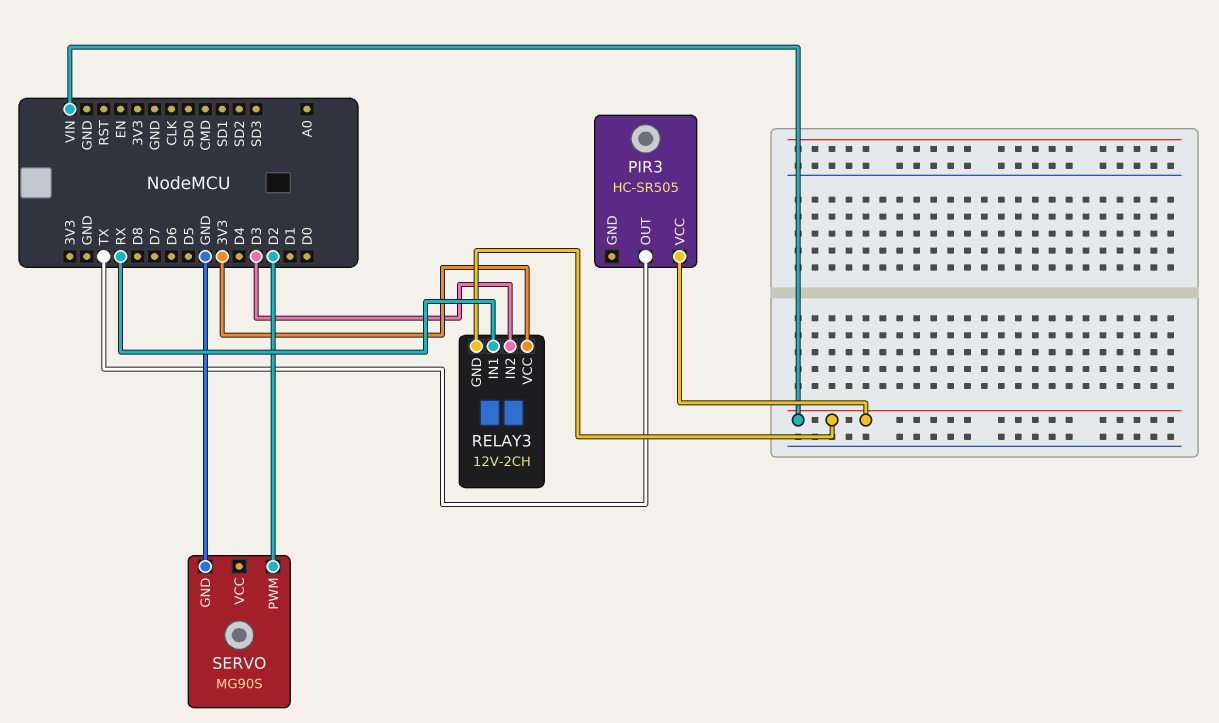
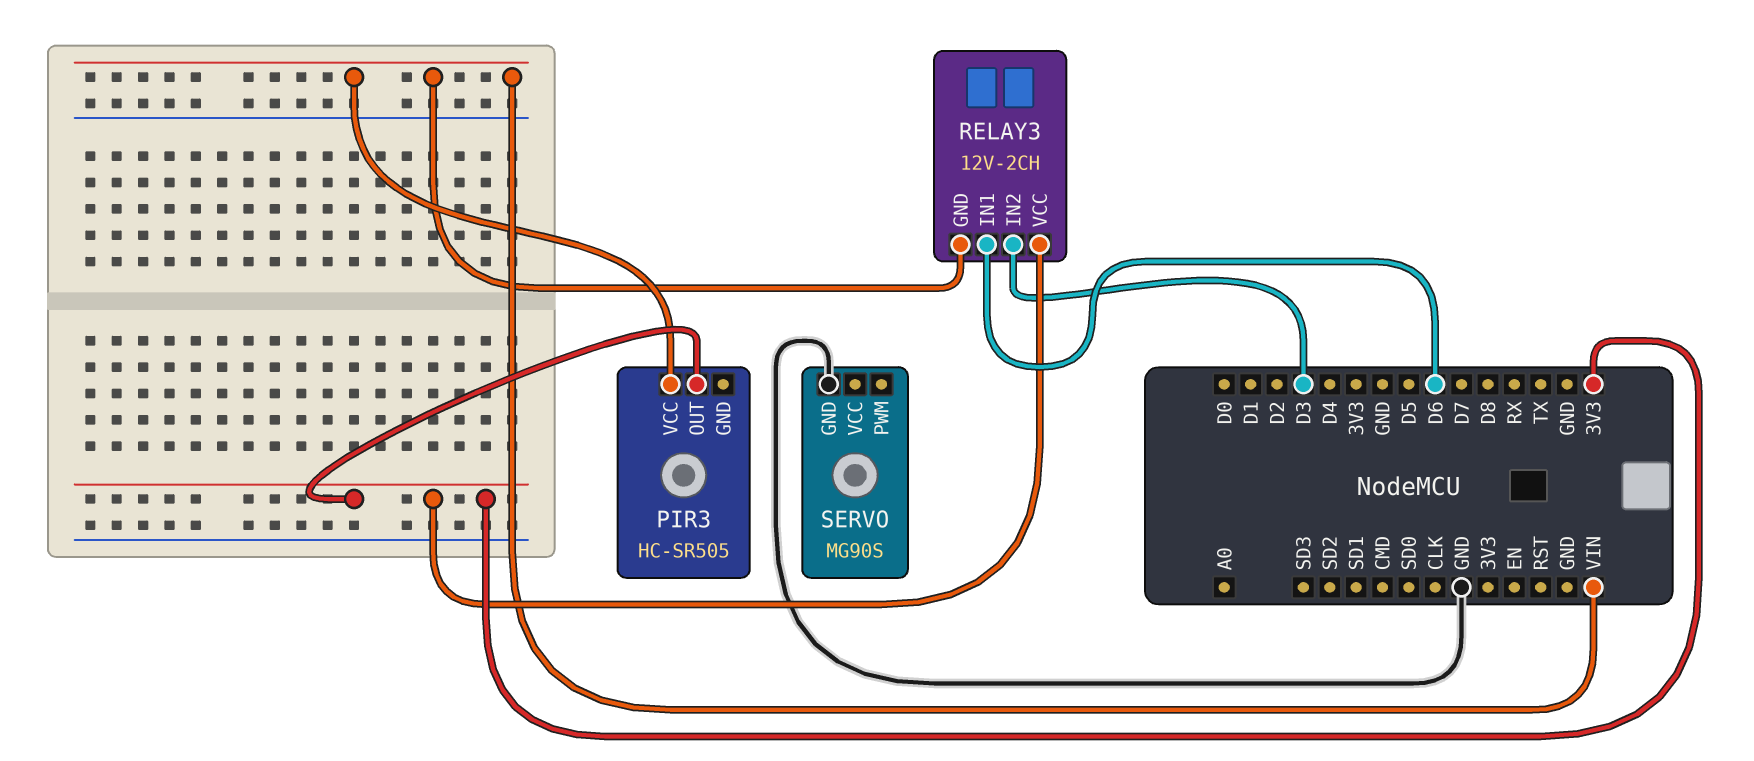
PIR3 pin OUT: TX -> 3V3
RELAY3 pin IN1: RX -> D6
SERVO pin PWM: D2 -> none

